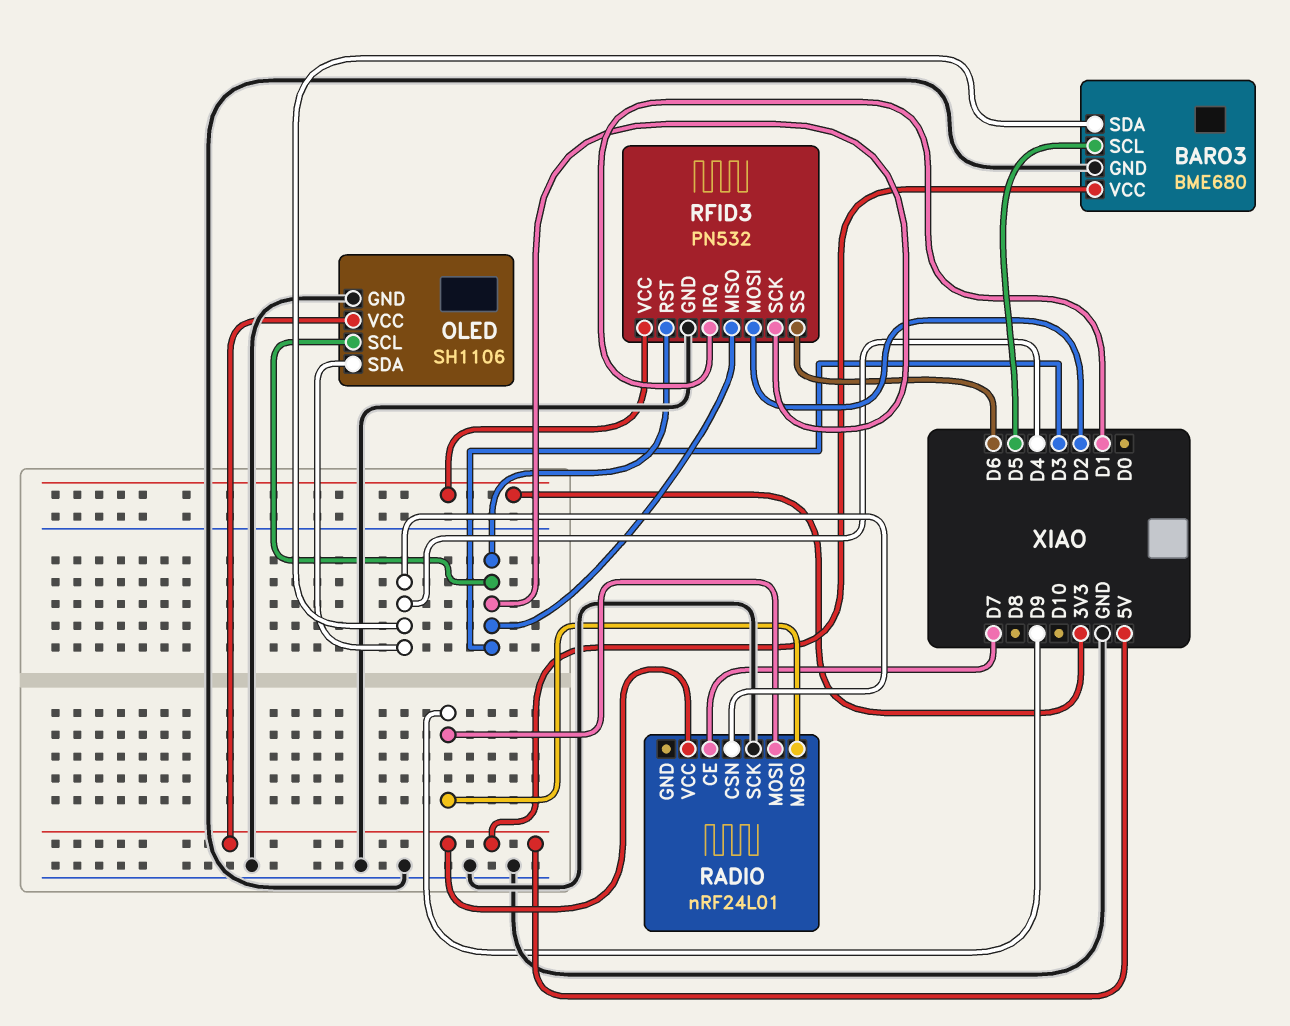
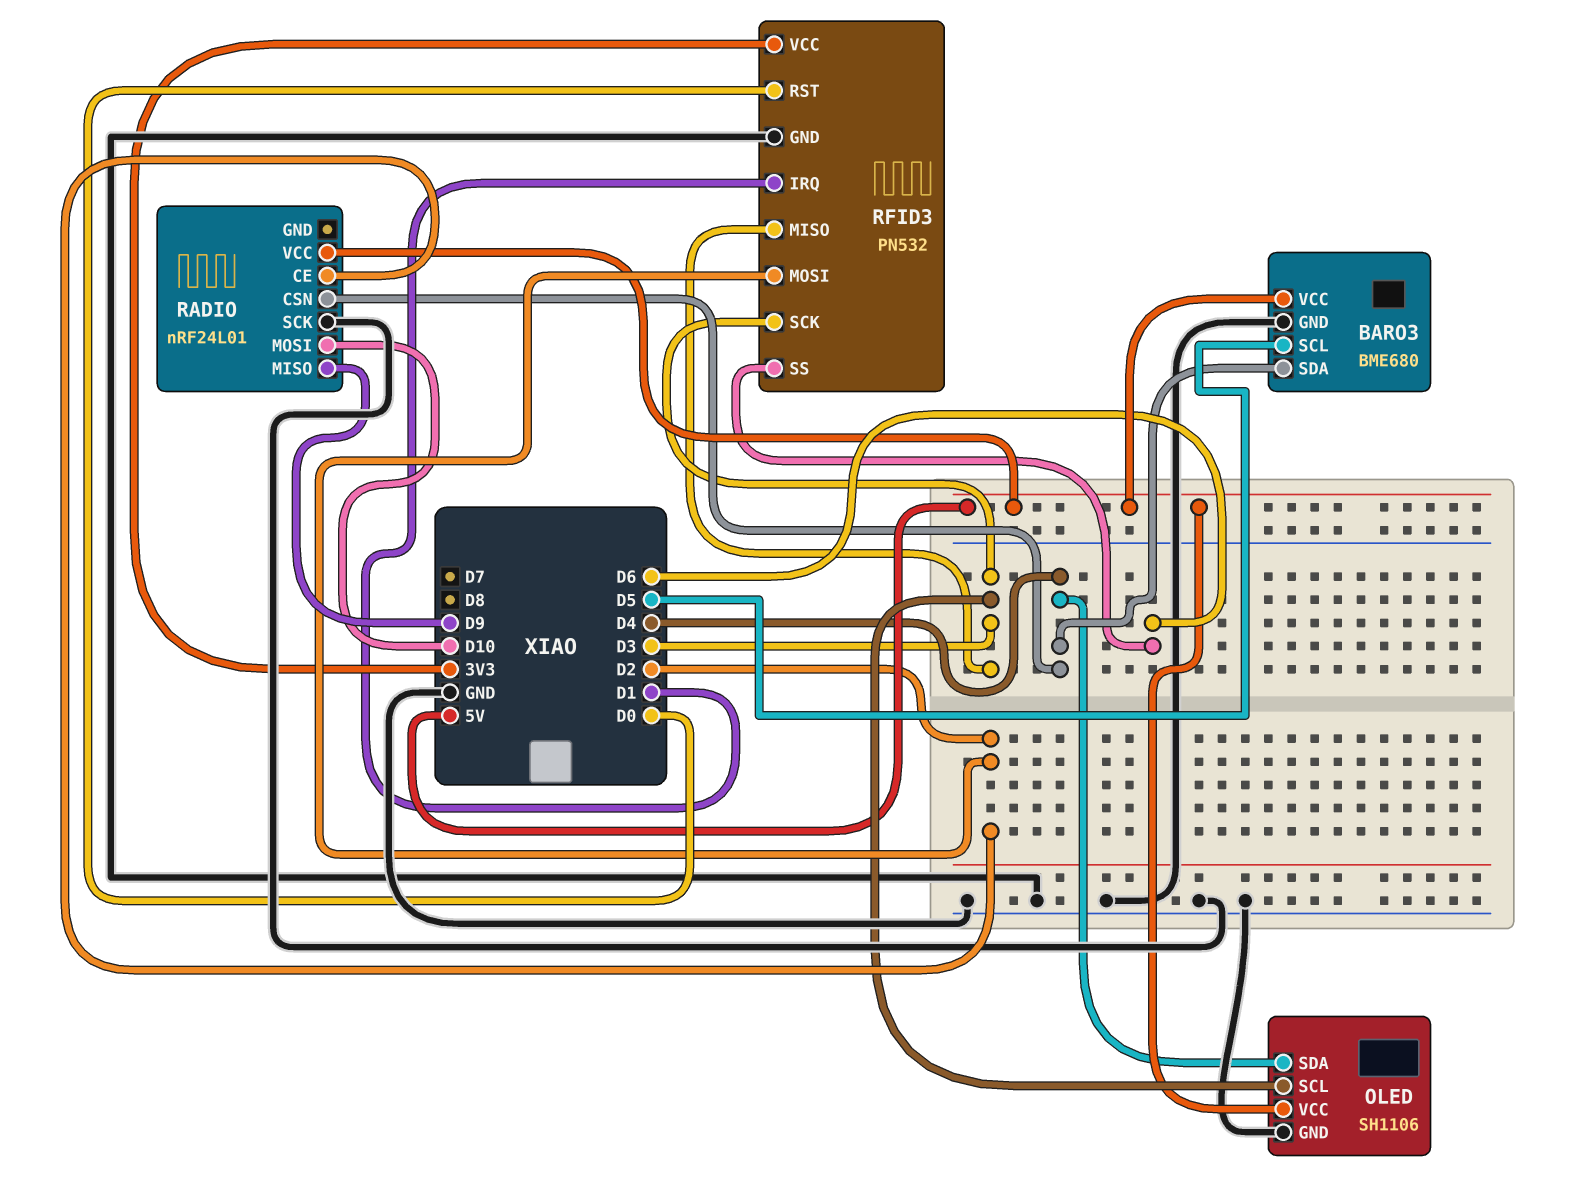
RADIO pin CE: D7 -> D2
RADIO pin MOSI: D9 -> D10
RFID3 pin RST: D3 -> D0

